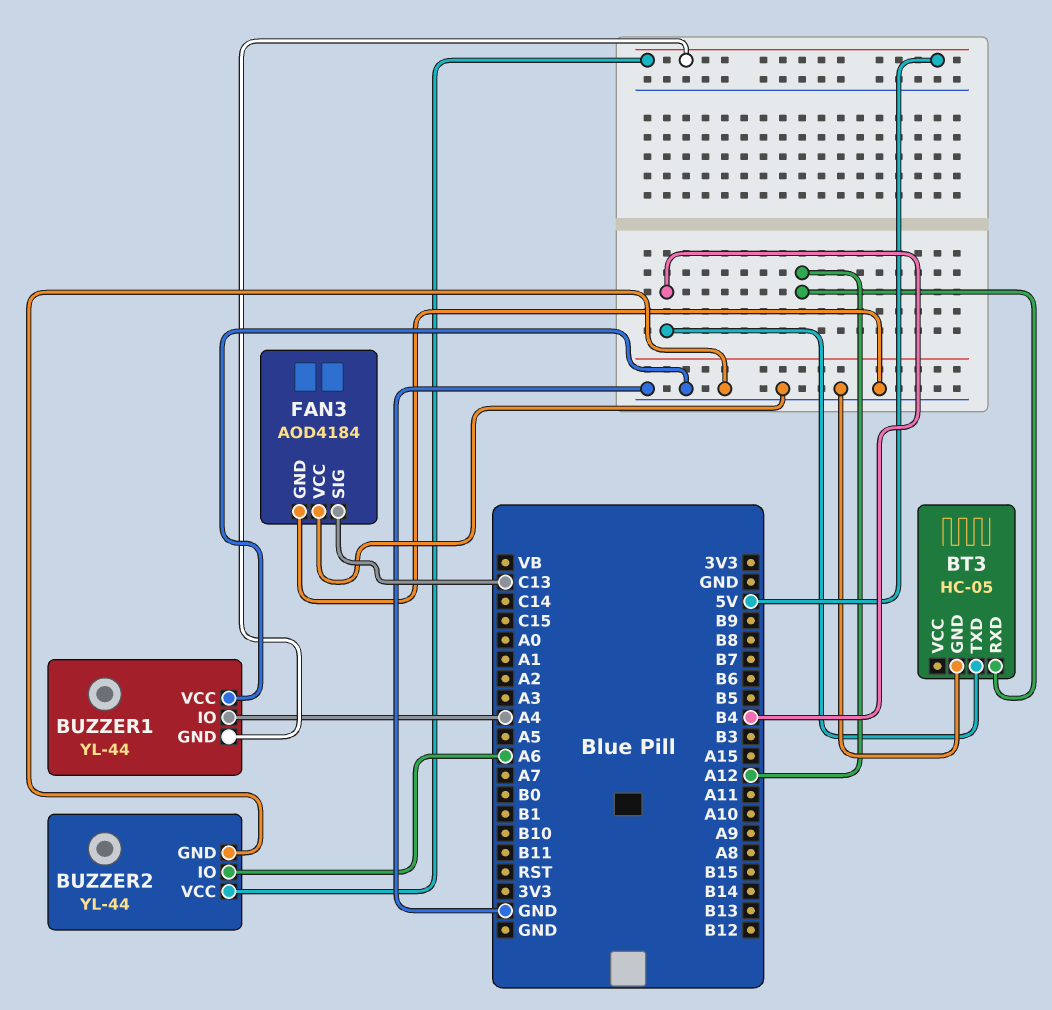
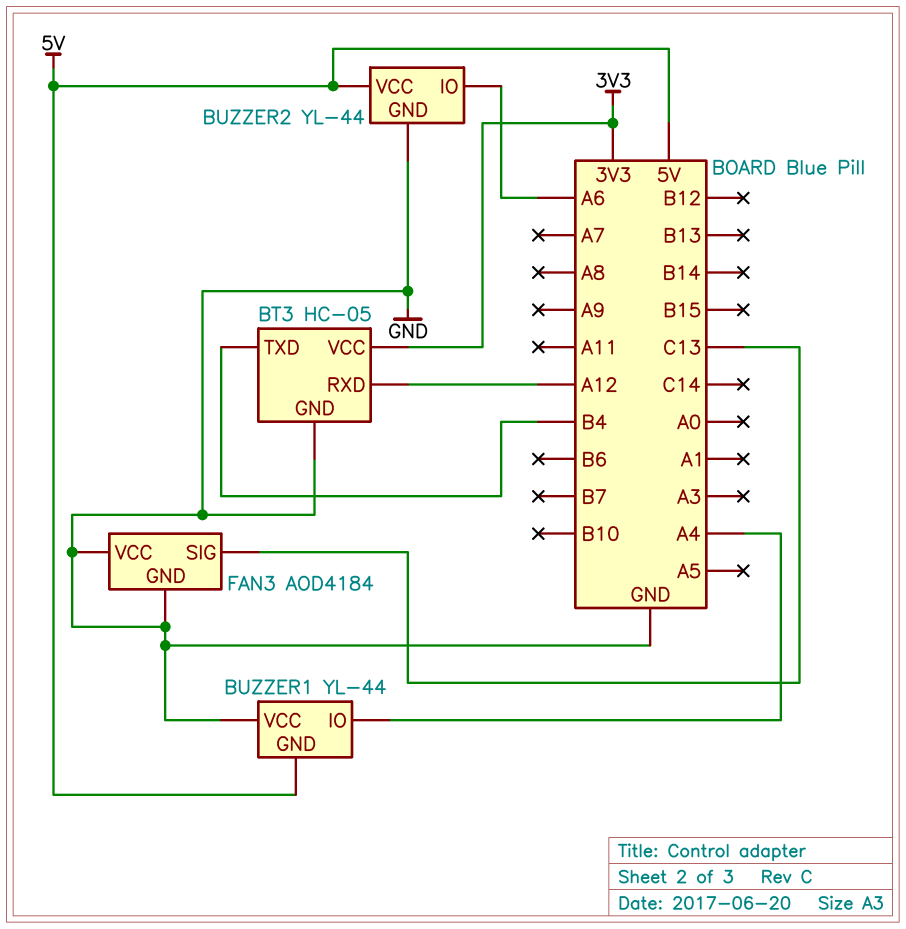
BT3 pin VCC: none -> 3V3

